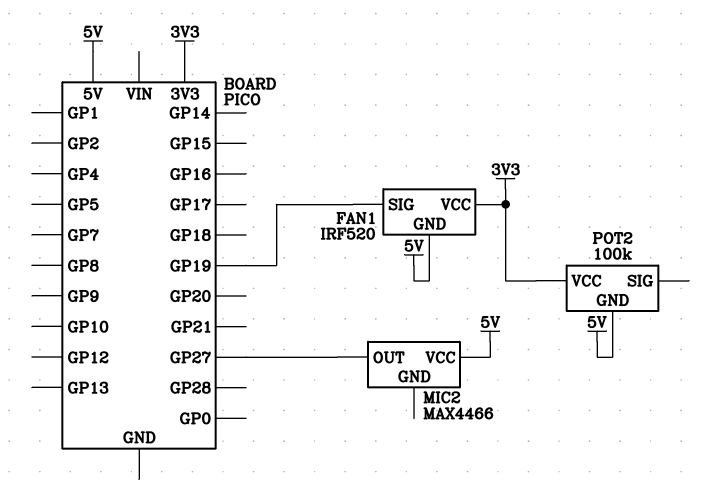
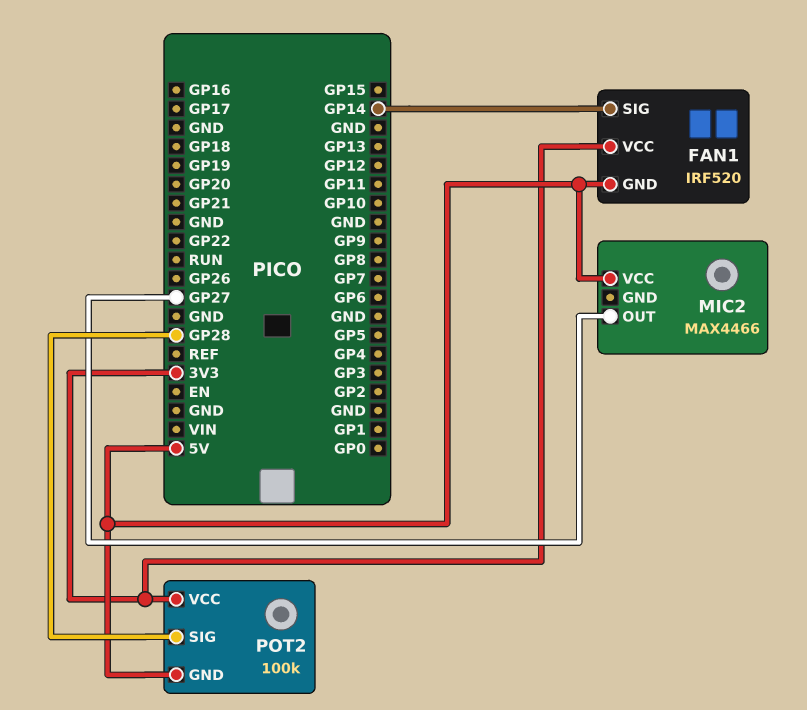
FAN1 pin SIG: GP19 -> GP14
POT2 pin SIG: none -> GP28

